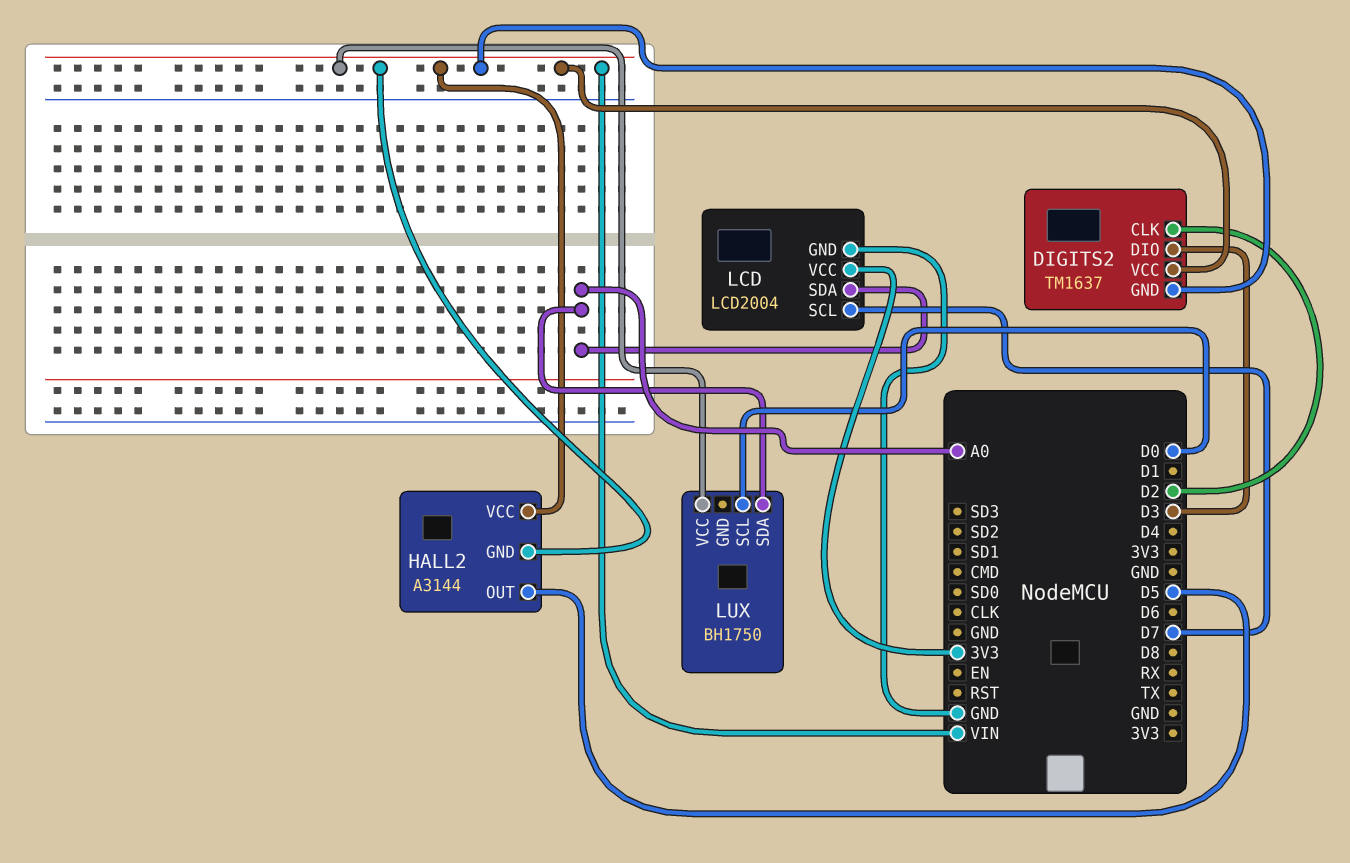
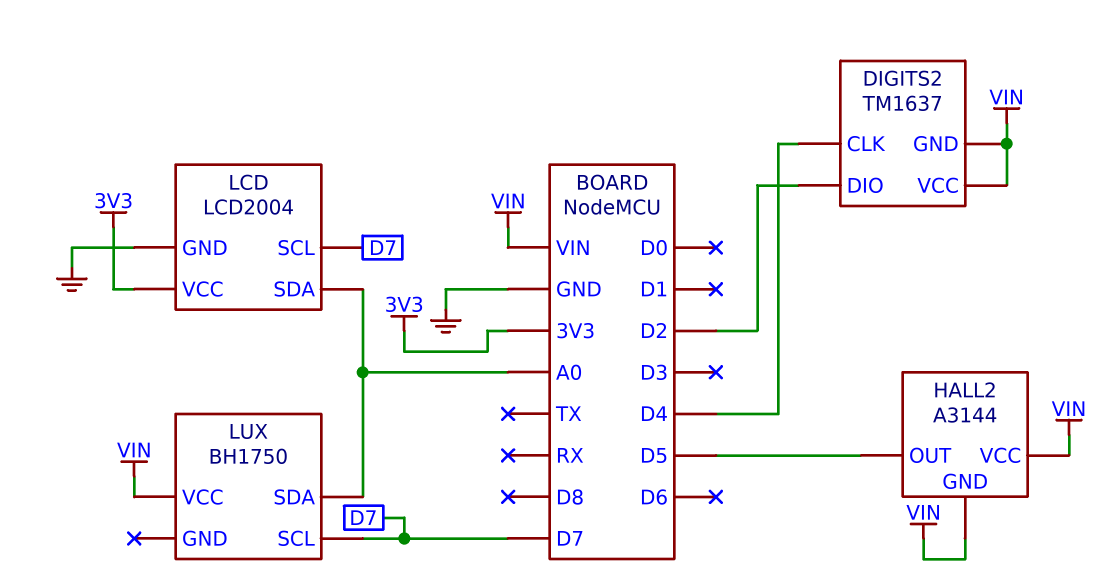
DIGITS2 pin CLK: D2 -> D4
DIGITS2 pin DIO: D3 -> D2
LUX pin SCL: D0 -> D7

